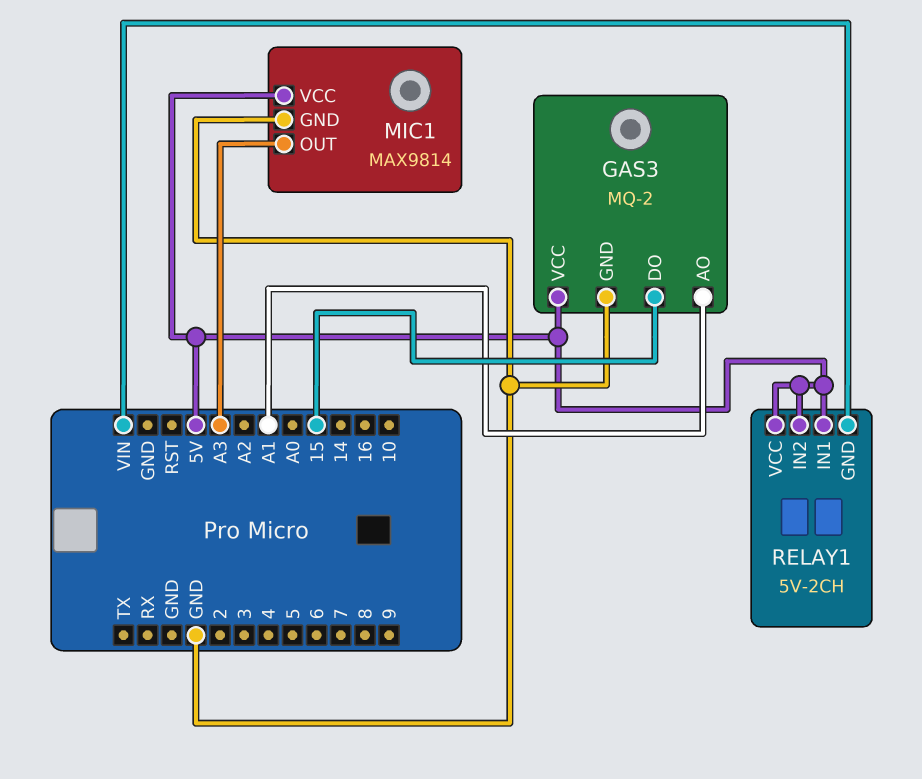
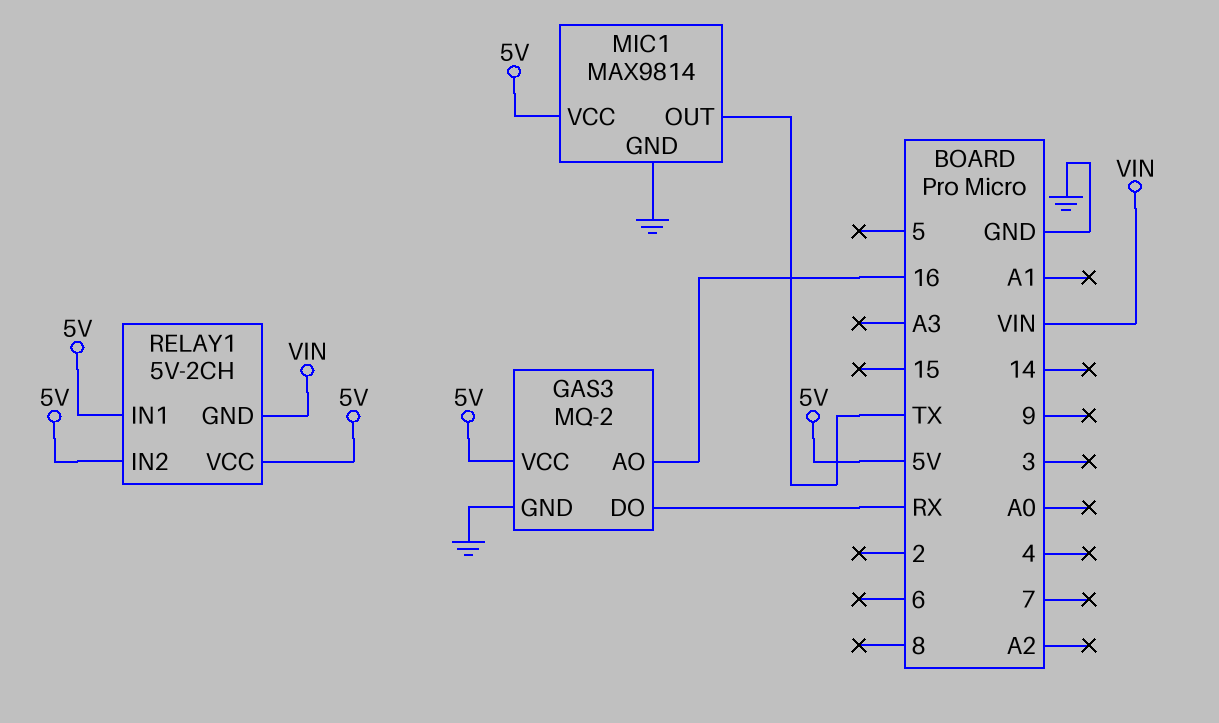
GAS3 pin AO: A1 -> 16
GAS3 pin DO: 15 -> RX
MIC1 pin OUT: A3 -> TX

